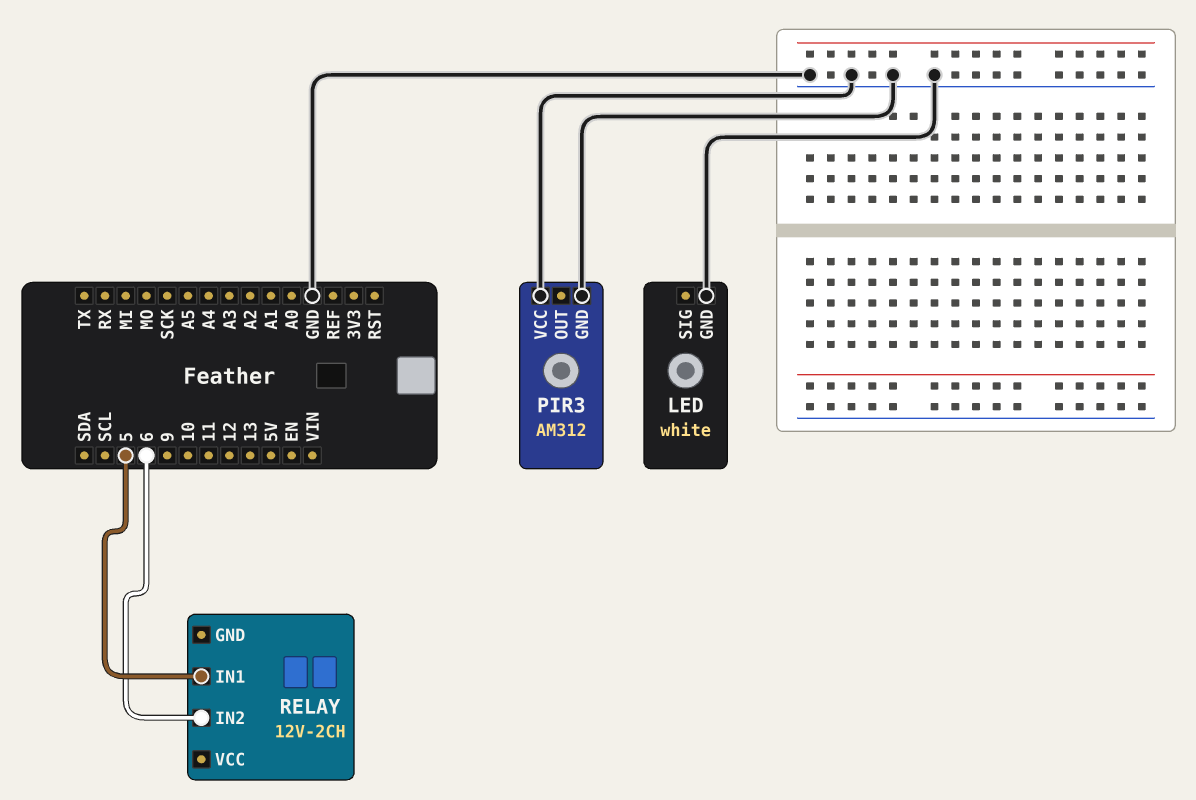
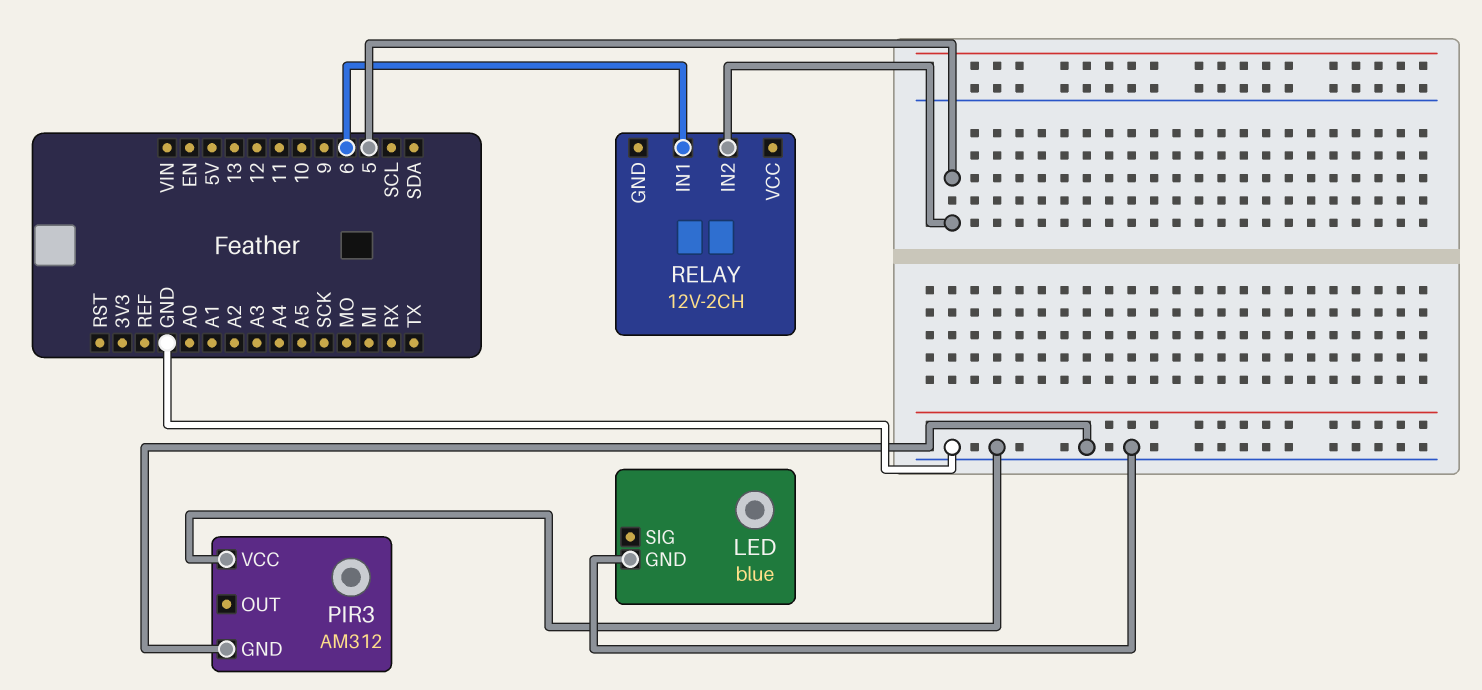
LED: white -> blue
RELAY pin IN1: 5 -> 6
RELAY pin IN2: 6 -> 5

